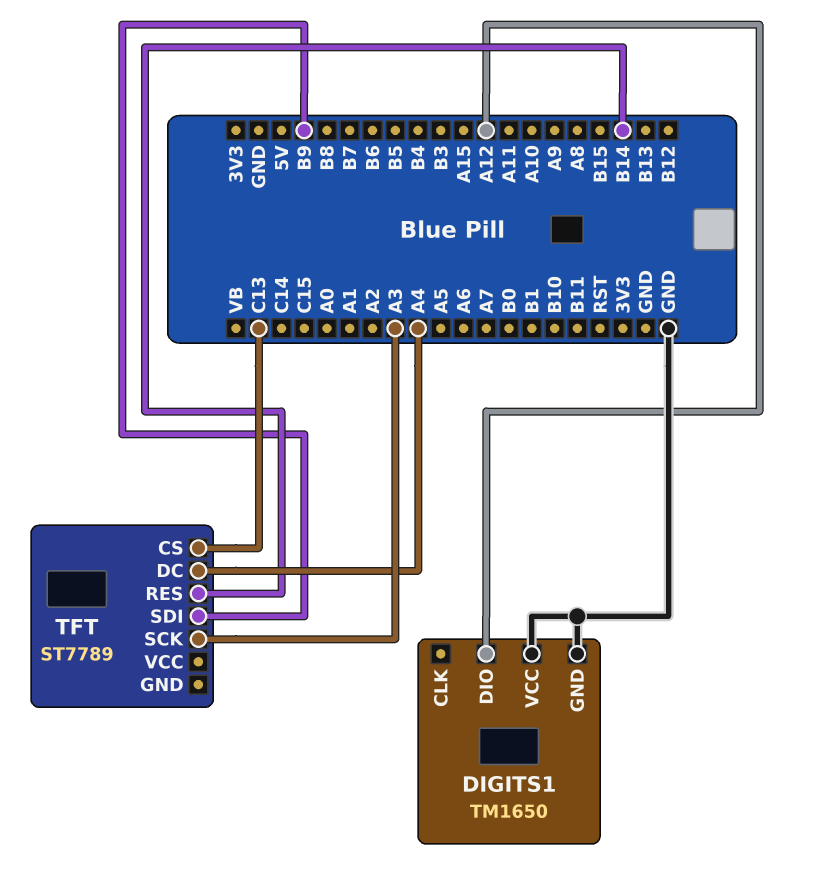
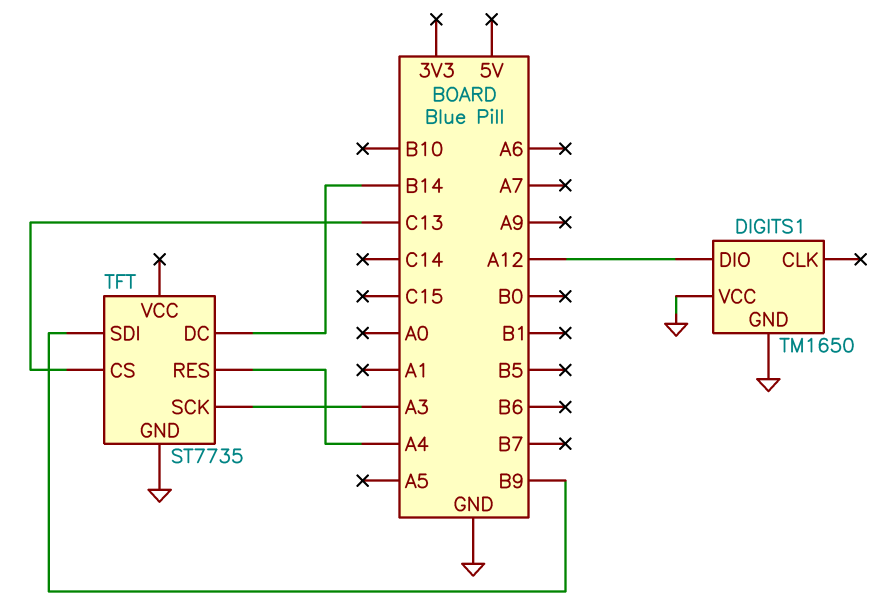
TFT: ST7789 -> ST7735
TFT pin DC: A4 -> B14
TFT pin GND: none -> GND
TFT pin RES: B14 -> A4

